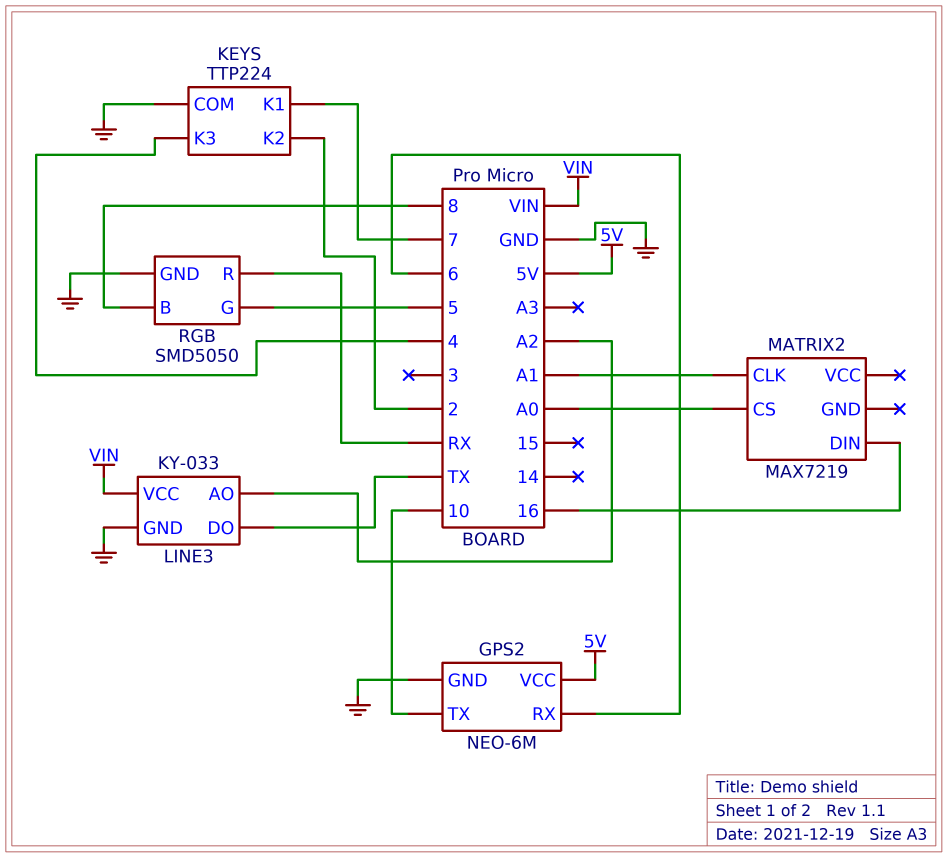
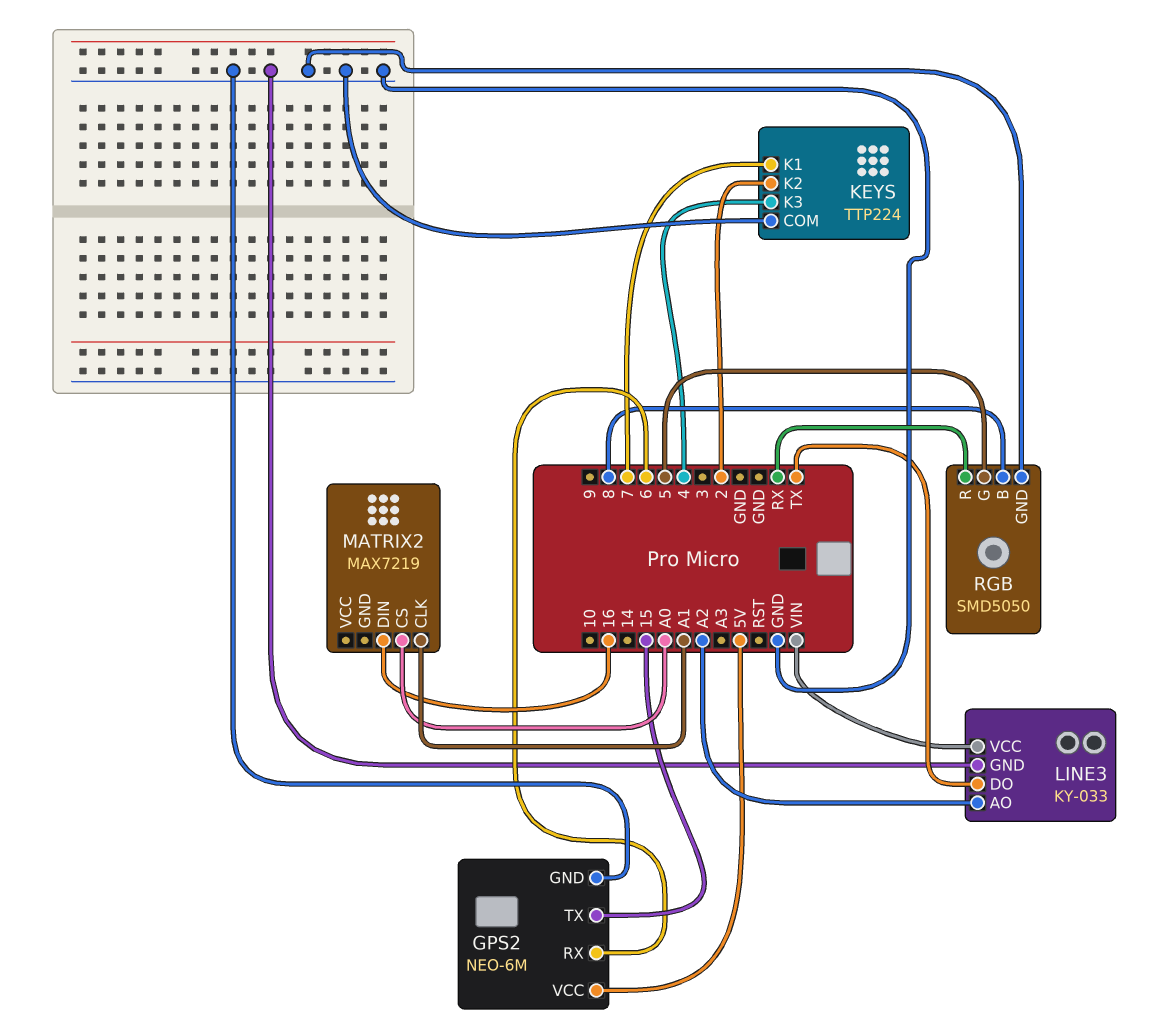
GPS2 pin TX: 10 -> 15

